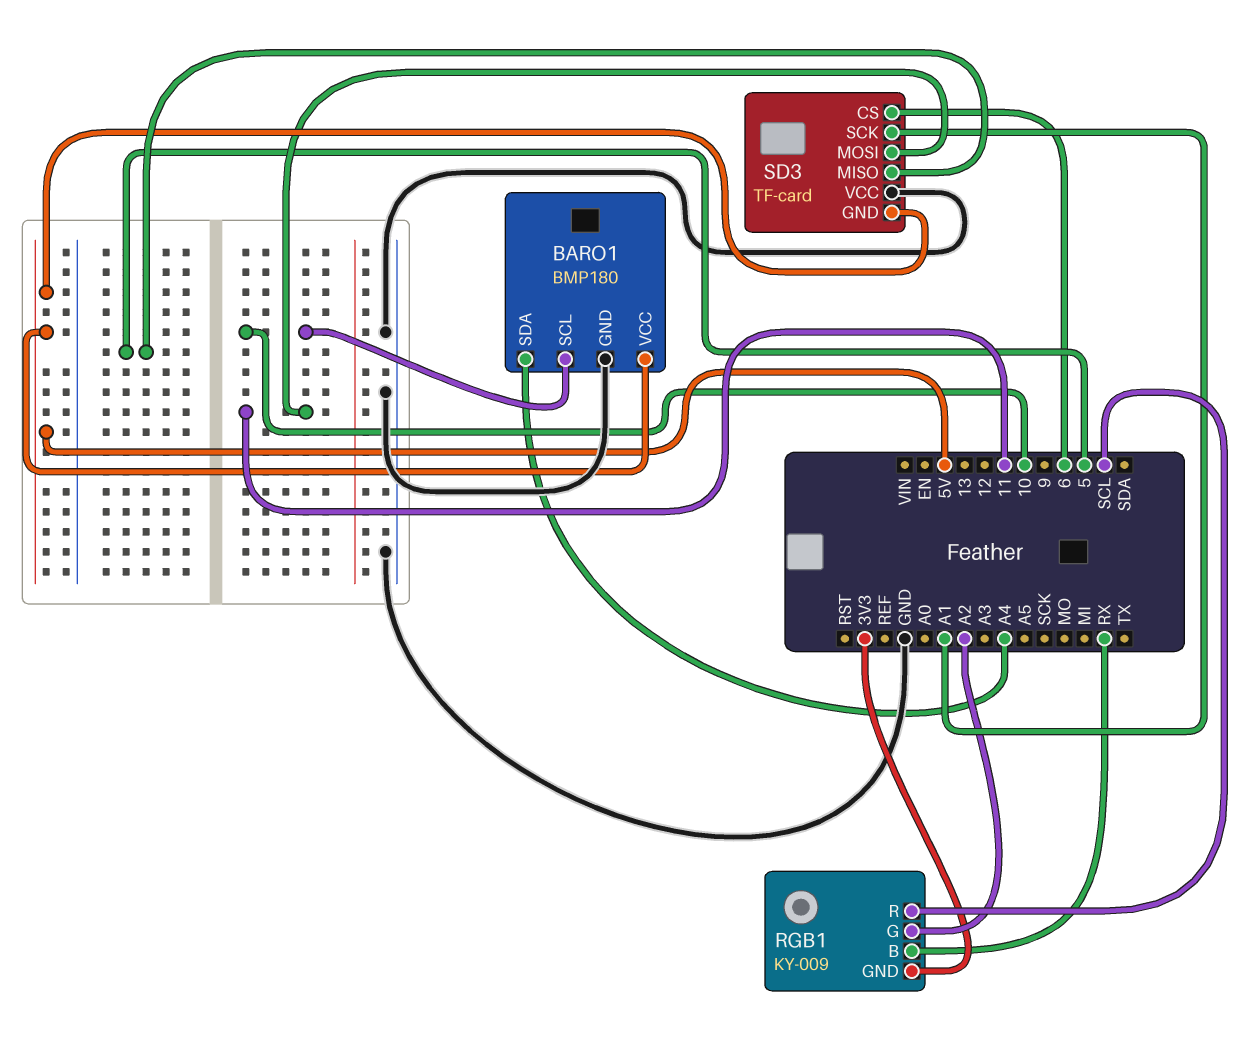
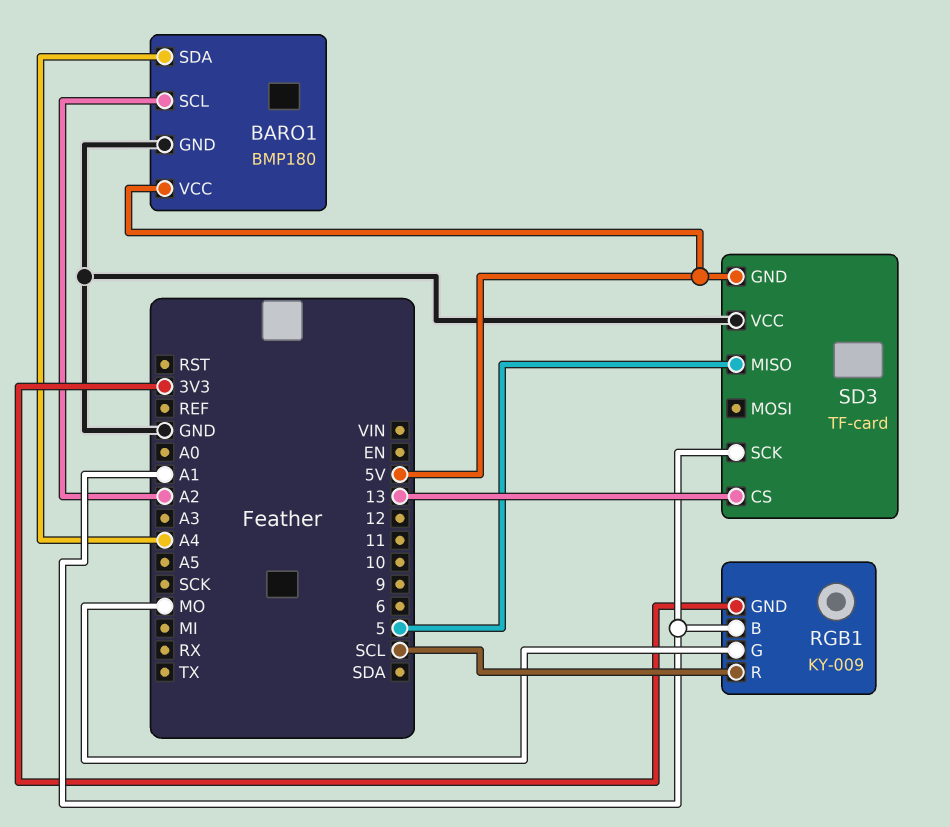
BARO1 pin SCL: 10 -> A2
RGB1 pin B: RX -> A1
RGB1 pin G: A2 -> MO
SD3 pin CS: 6 -> 13
SD3 pin MOSI: 11 -> none

